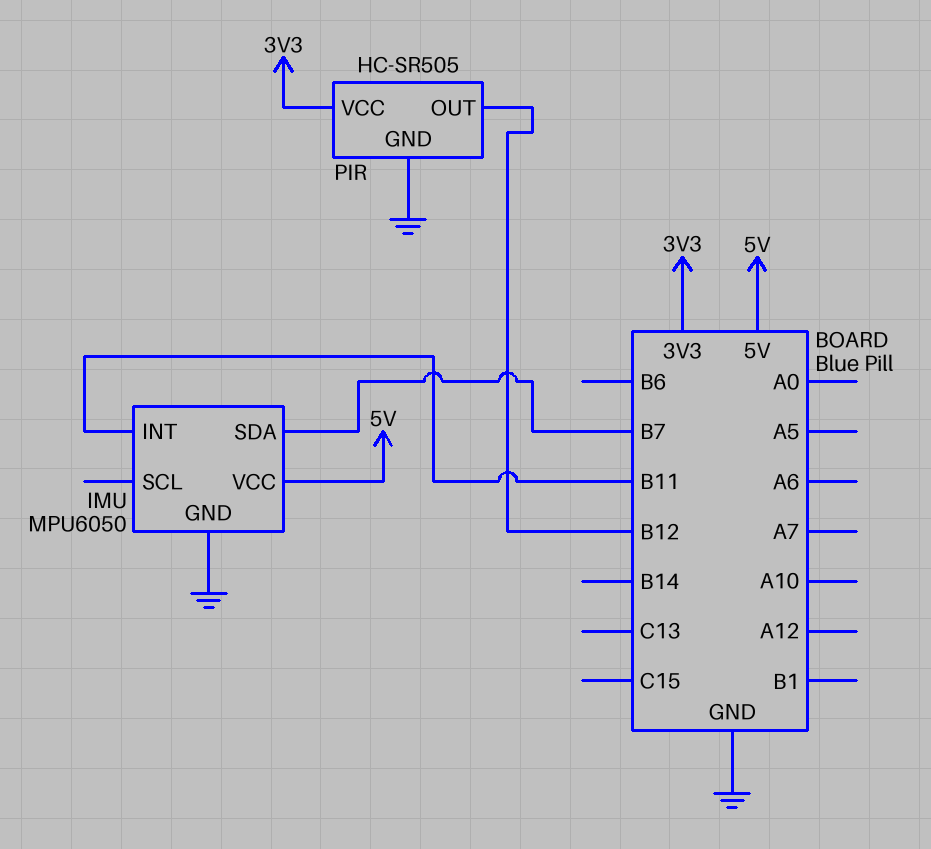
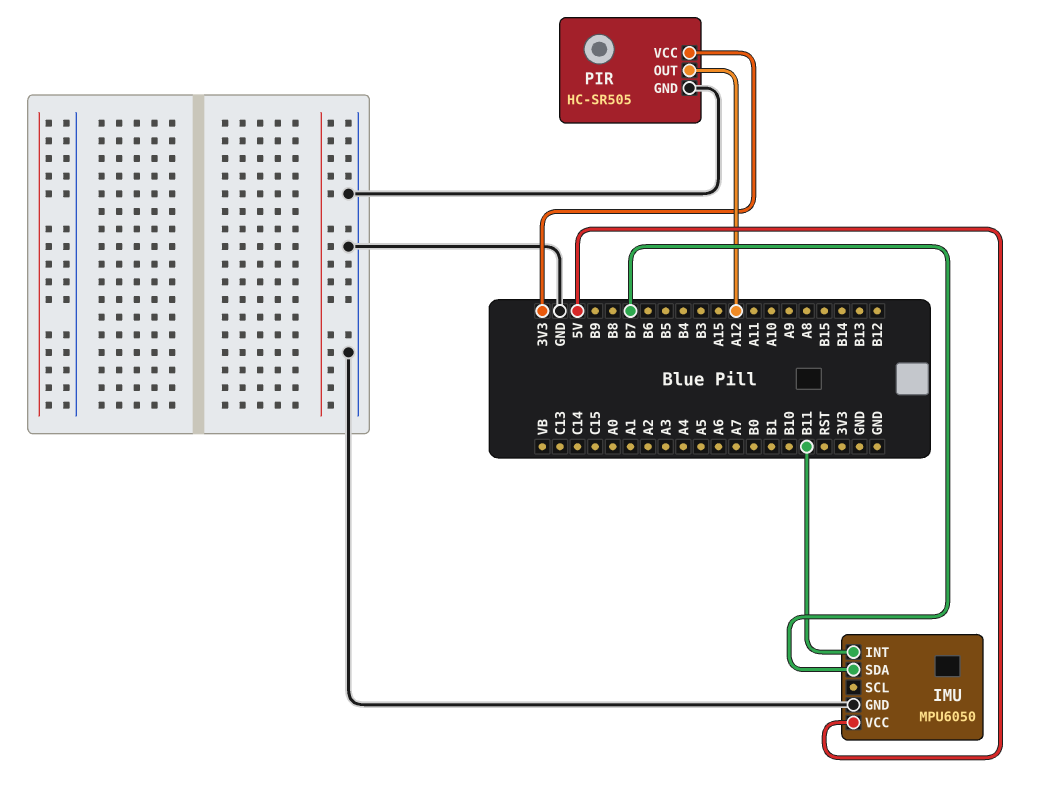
PIR pin OUT: B12 -> A12

